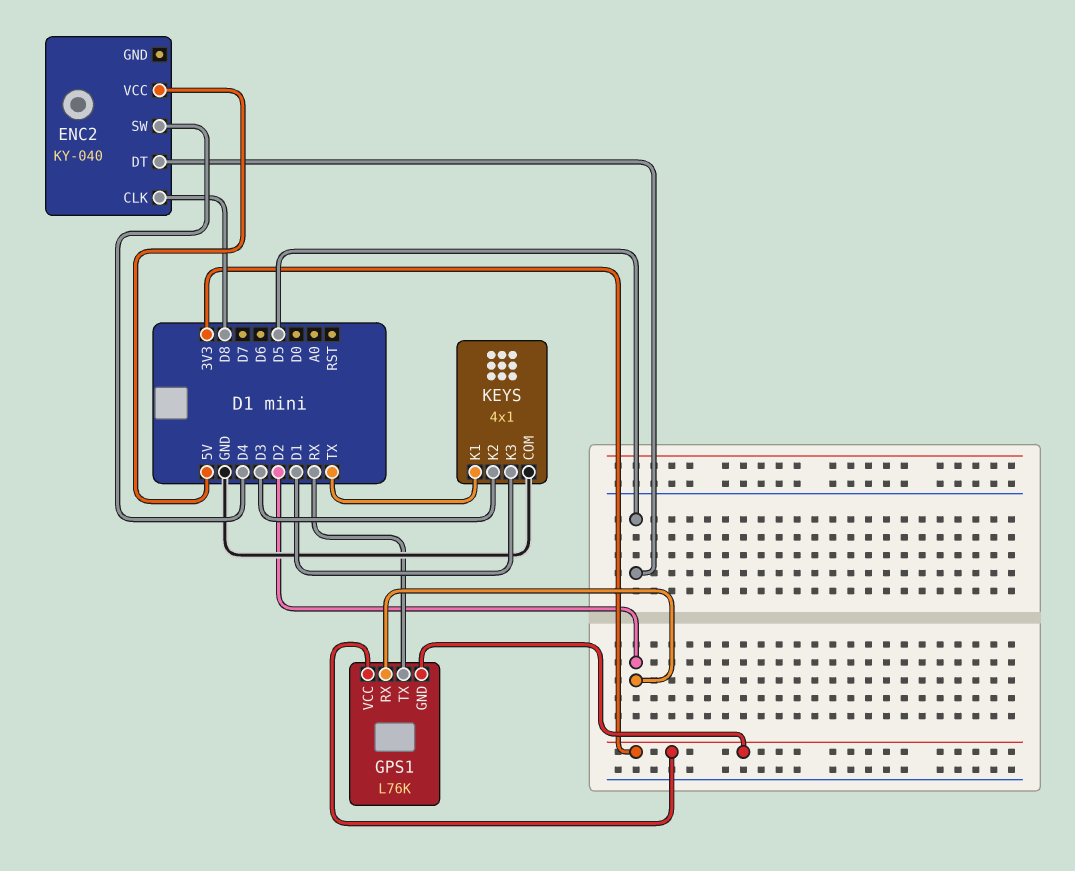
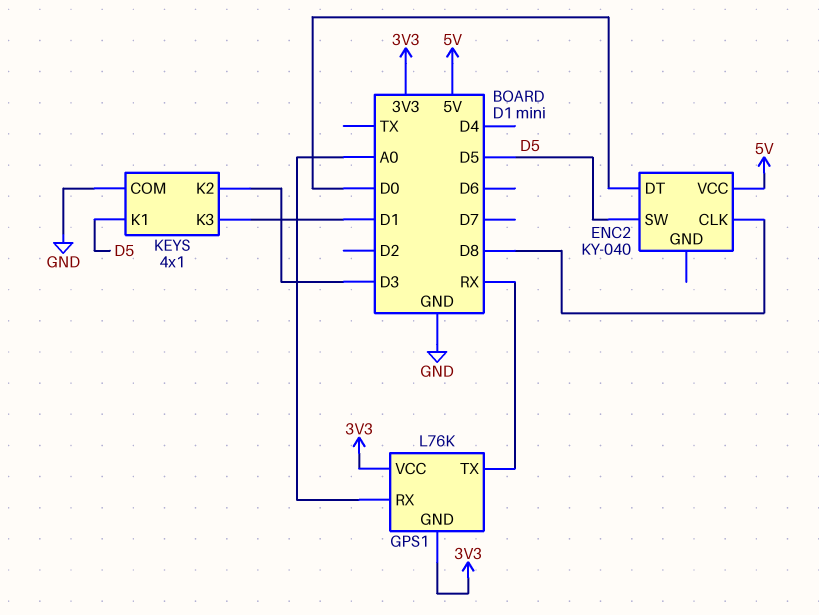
ENC2 pin DT: D5 -> D0
ENC2 pin SW: D4 -> D5
GPS1 pin RX: D2 -> A0
KEYS pin K1: TX -> D5

